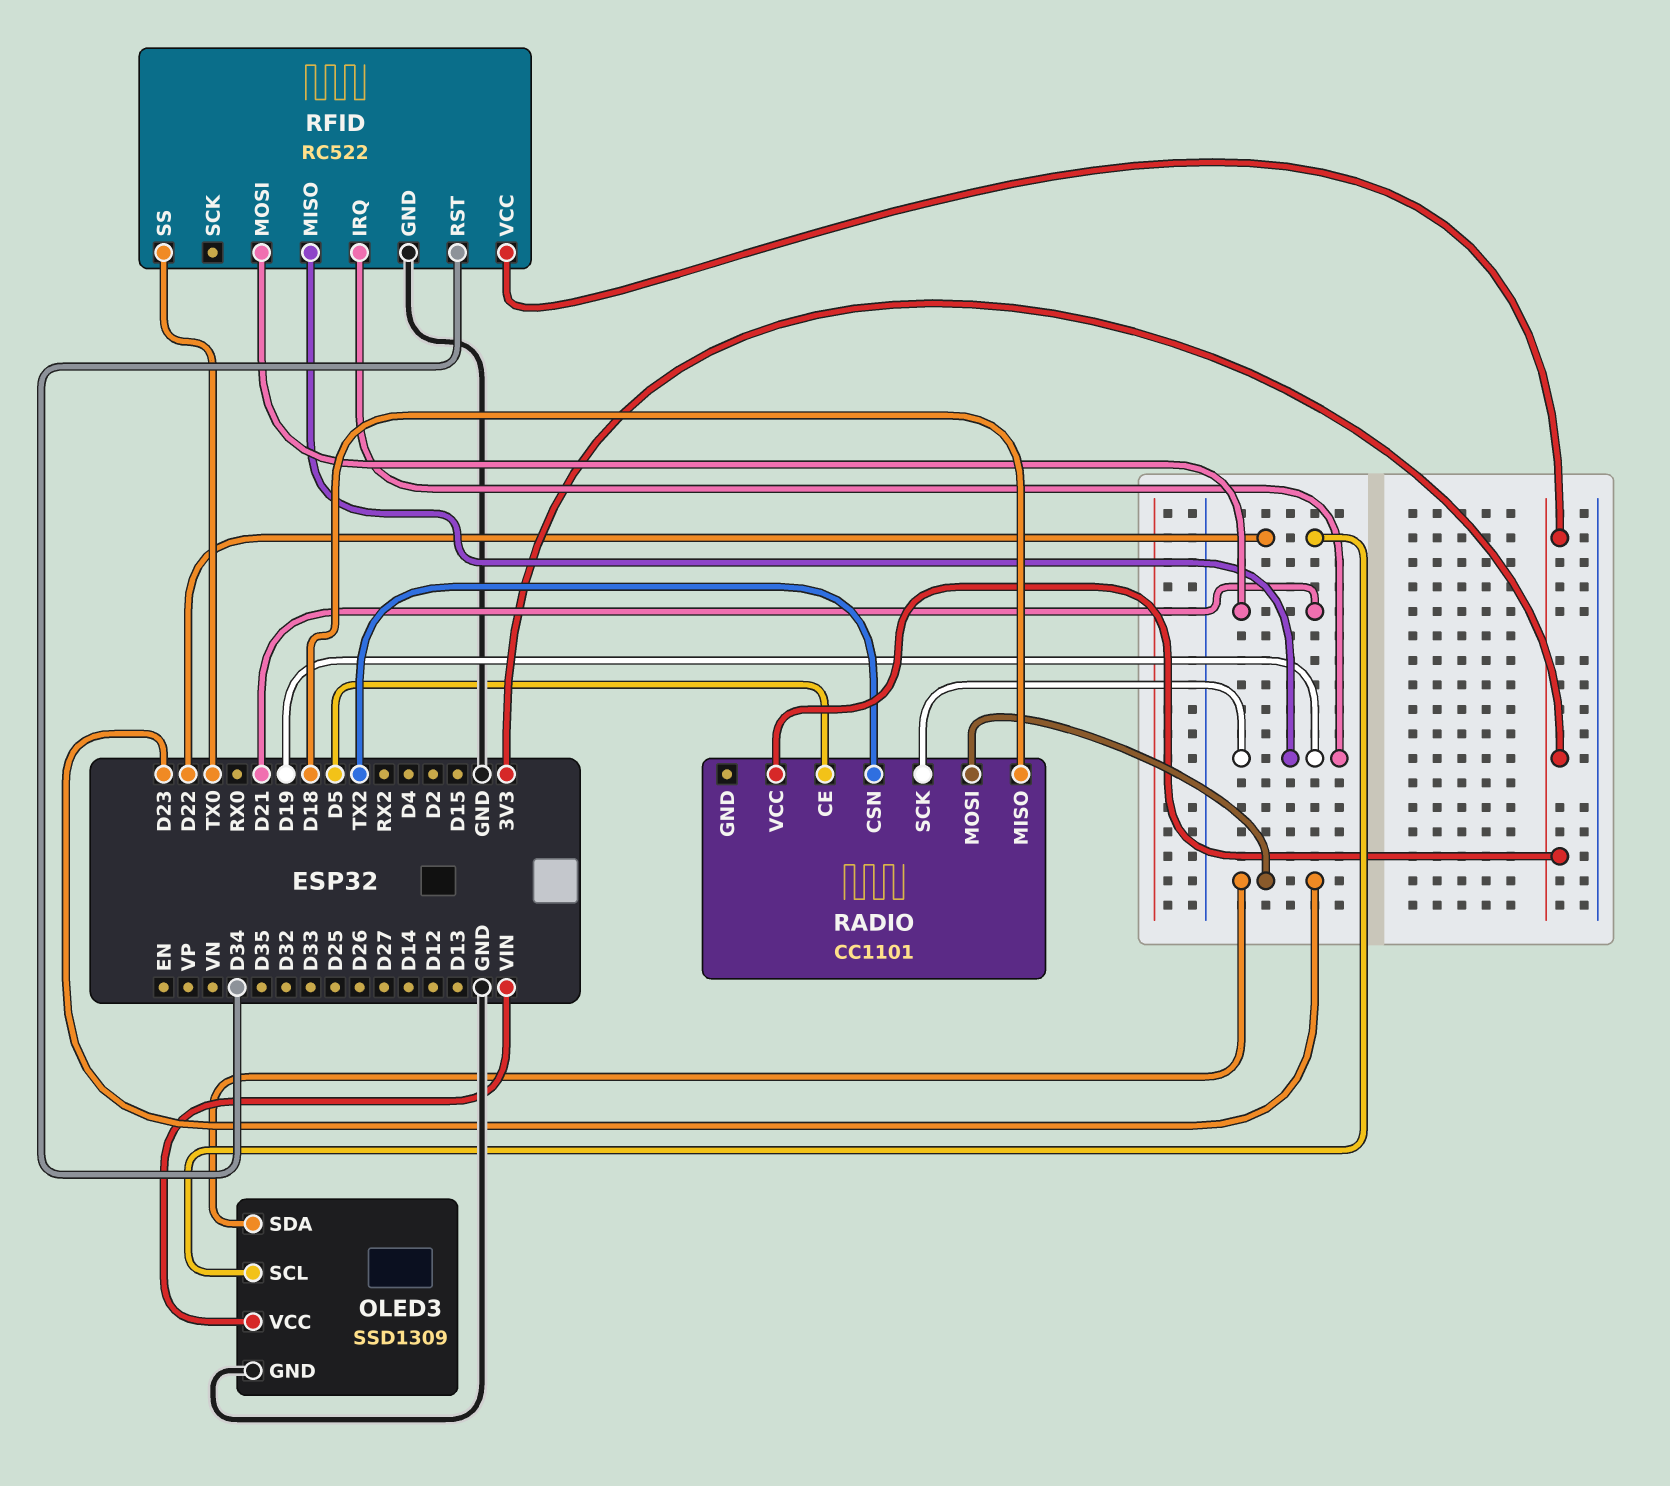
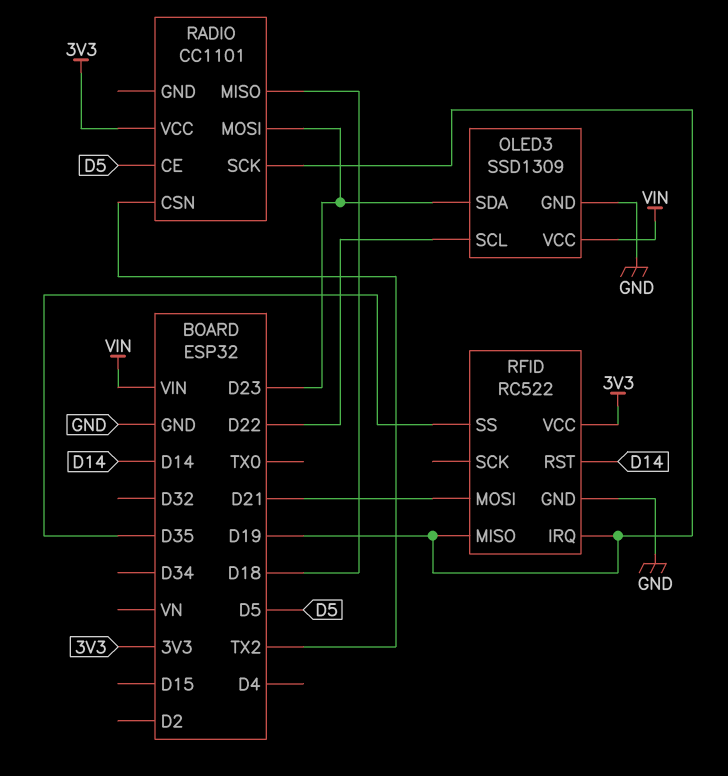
RFID pin RST: D34 -> D14
RFID pin SS: TX0 -> D35

